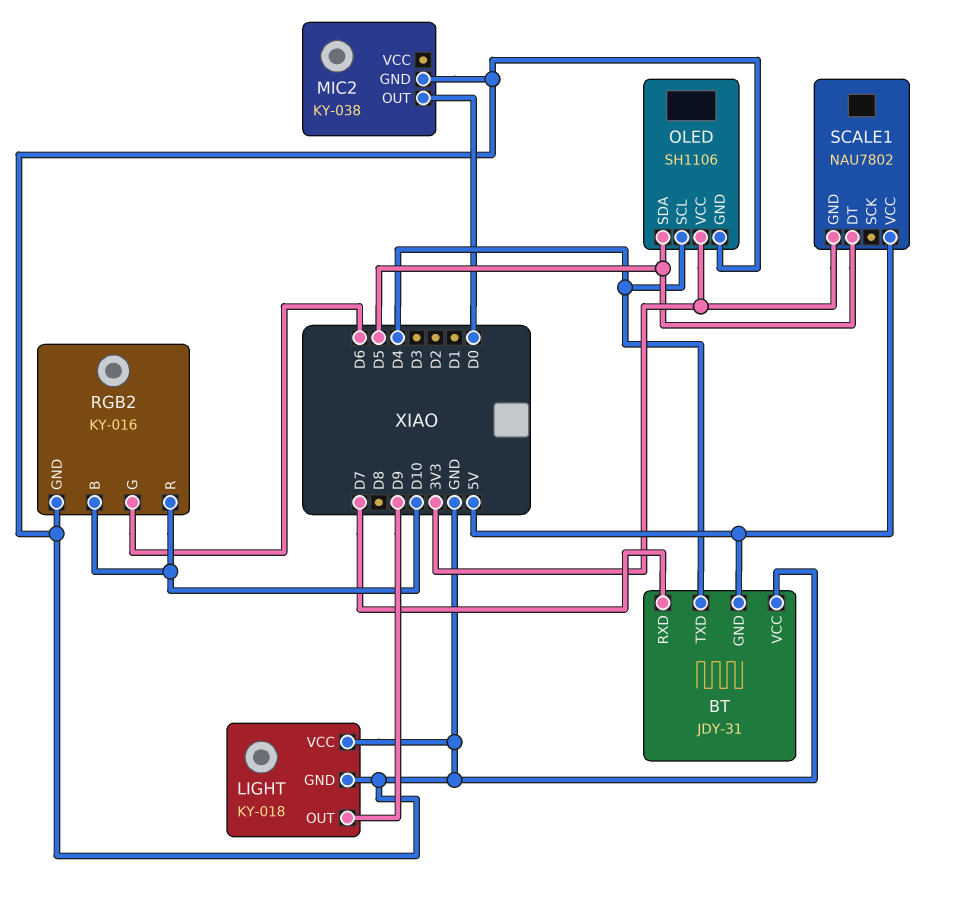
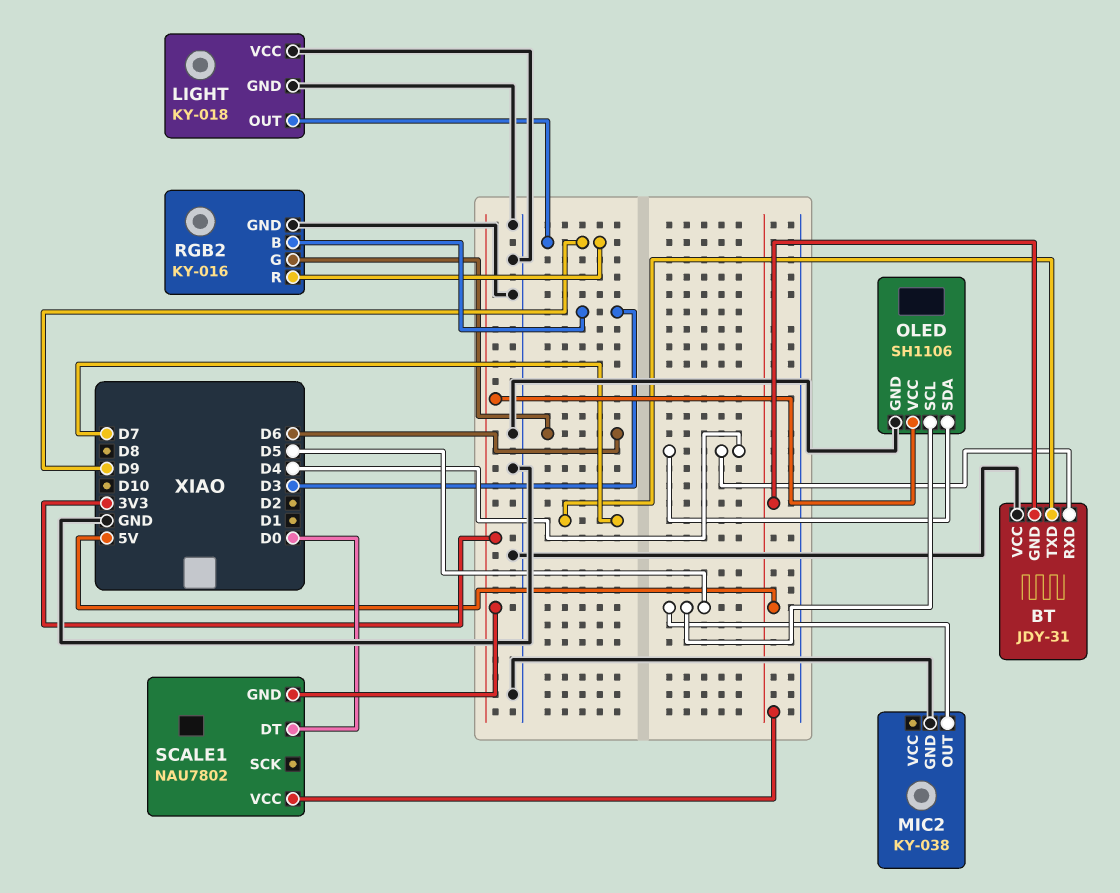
BT pin RXD: D7 -> D4
BT pin TXD: D4 -> D7
MIC2 pin OUT: D0 -> D5
OLED pin SCL: D4 -> D5
OLED pin SDA: D5 -> D4
RGB2 pin B: D10 -> D3
RGB2 pin R: D10 -> D9
SCALE1 pin DT: D5 -> D0

